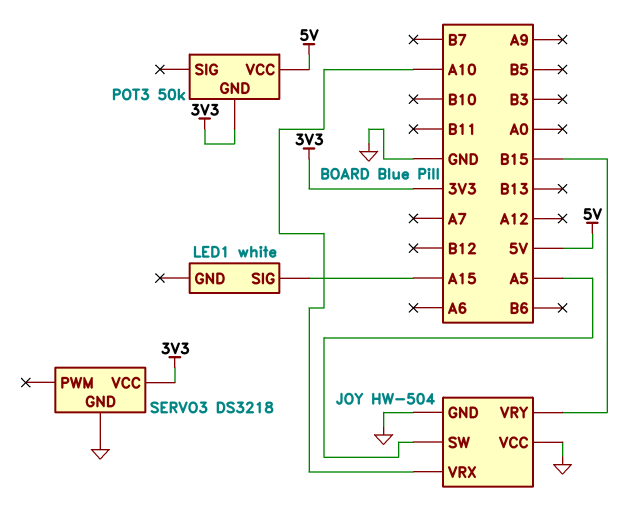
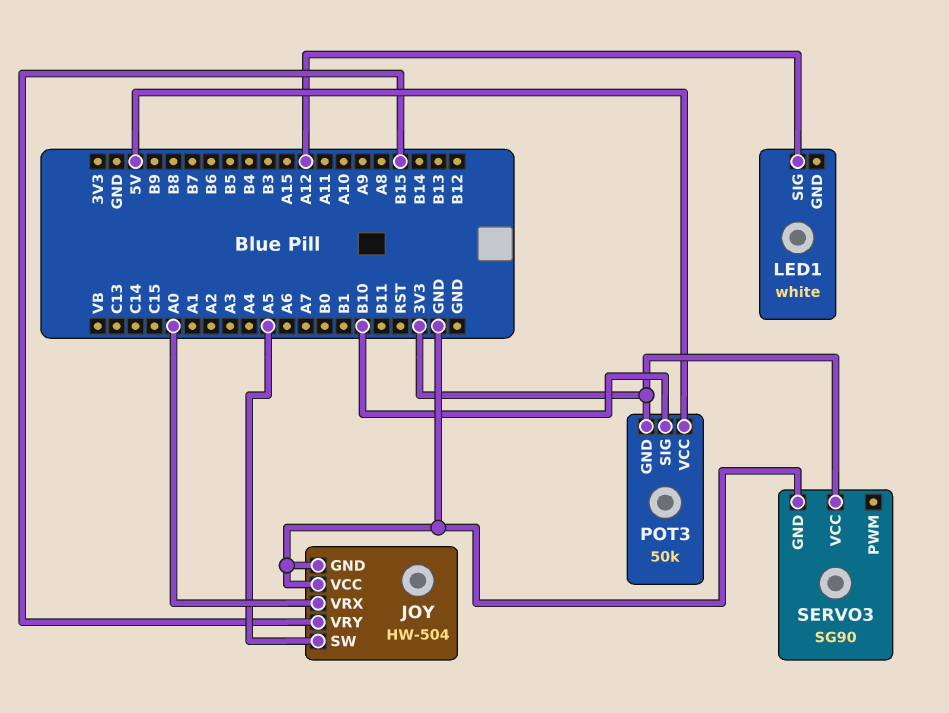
JOY pin VRX: A10 -> A0
LED1 pin SIG: A15 -> A12
POT3 pin SIG: none -> B10
SERVO3: DS3218 -> SG90

